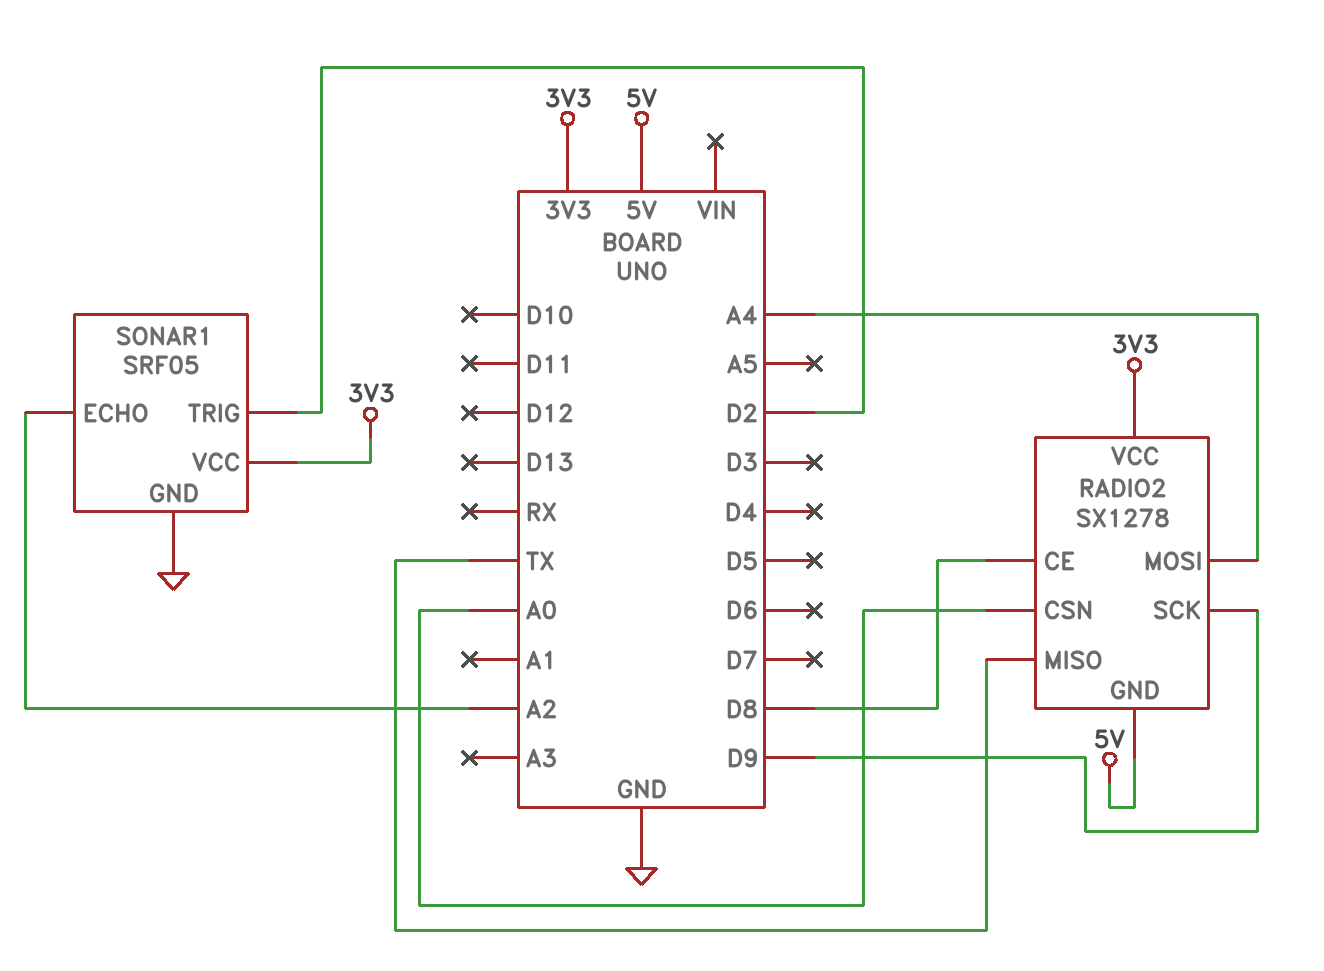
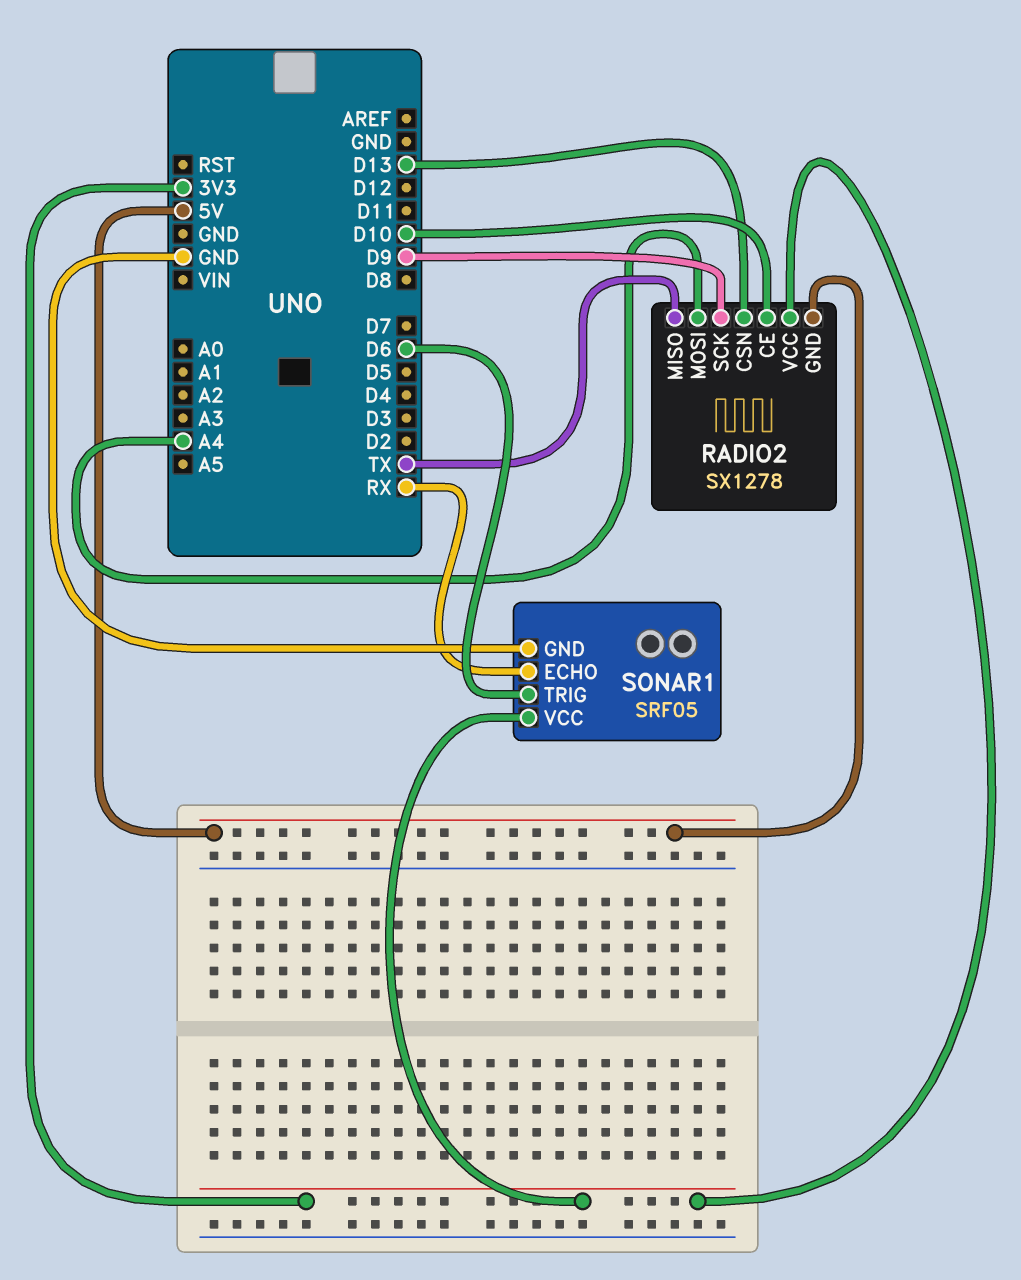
RADIO2 pin CE: D8 -> D10
RADIO2 pin CSN: A0 -> D13
SONAR1 pin ECHO: A2 -> RX
SONAR1 pin TRIG: D2 -> D6

